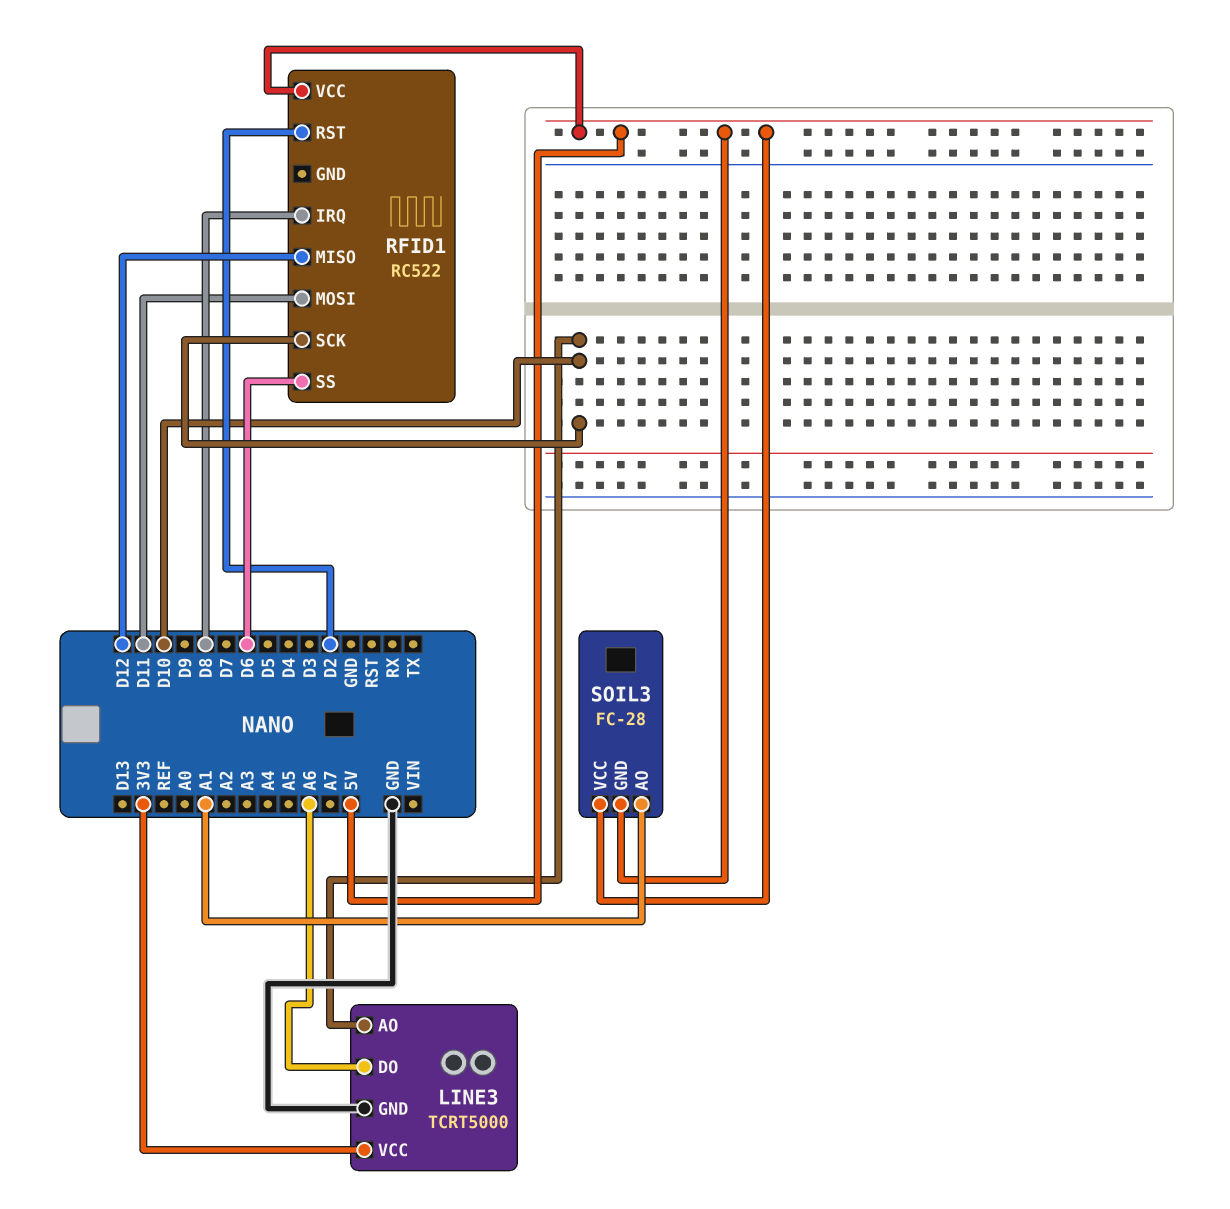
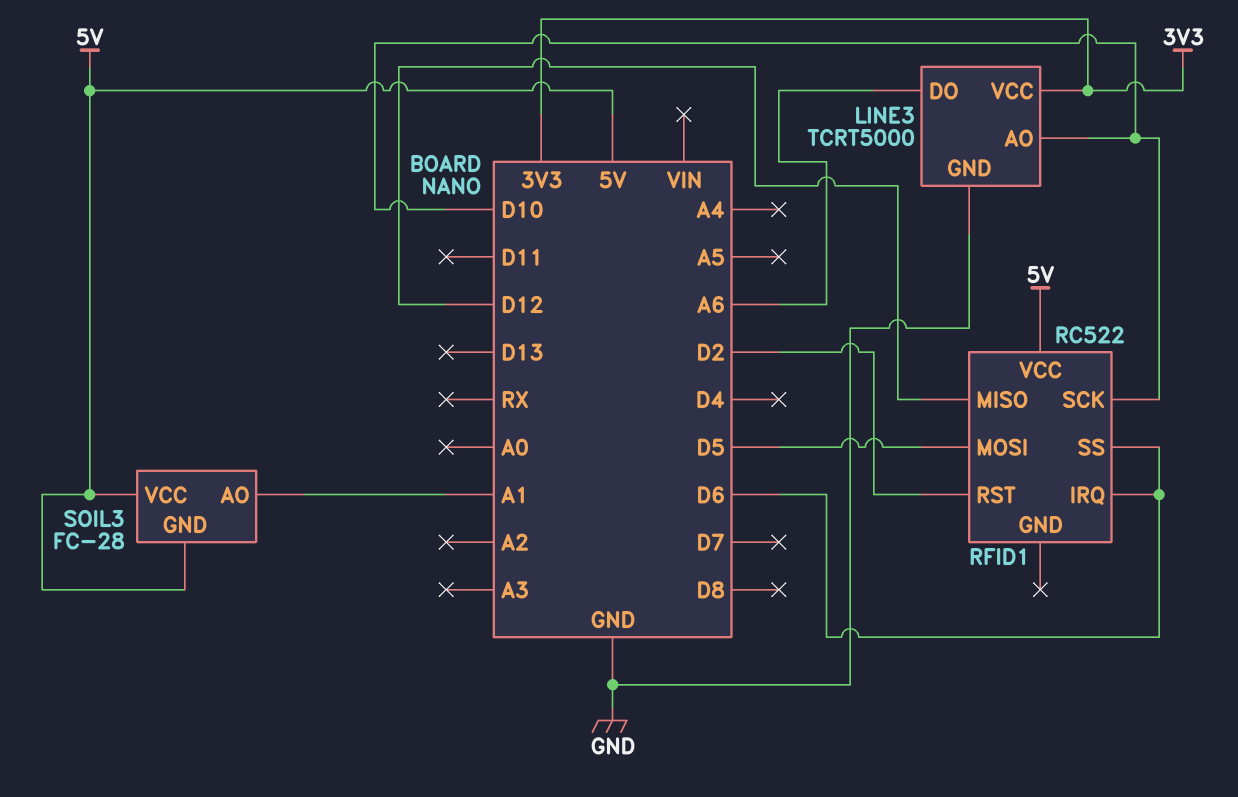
RFID1 pin IRQ: D8 -> D6
RFID1 pin MOSI: D11 -> D5

